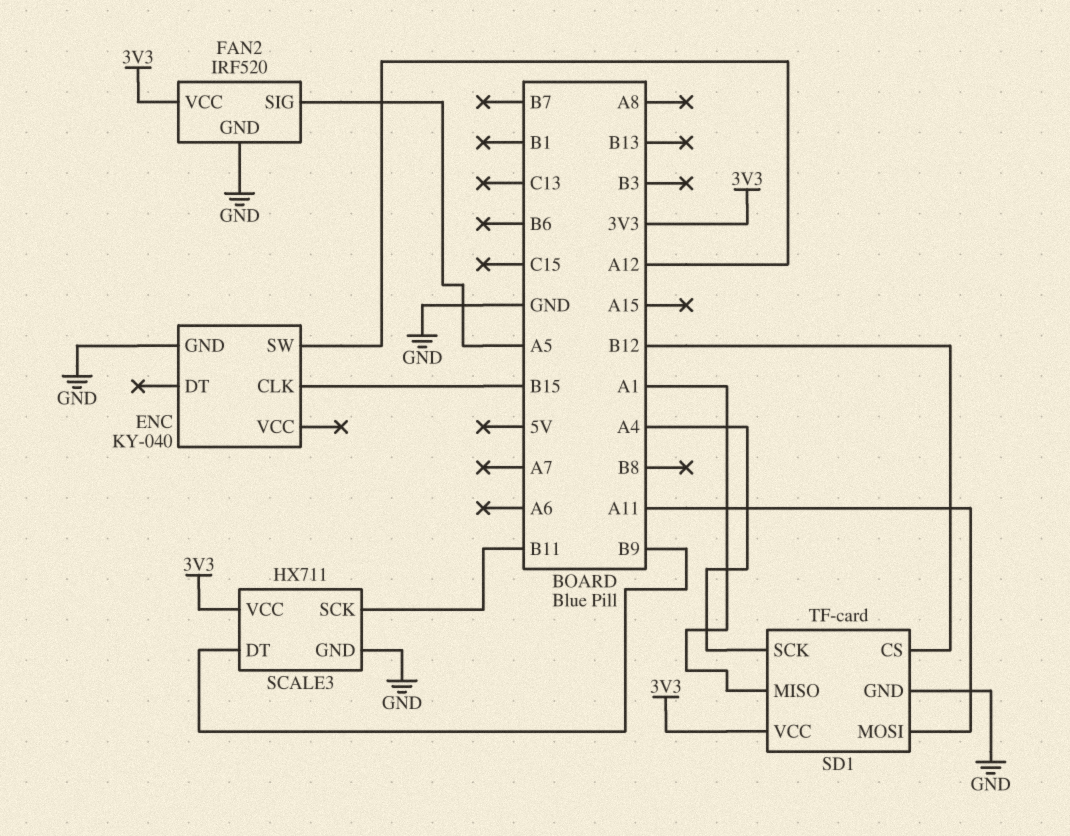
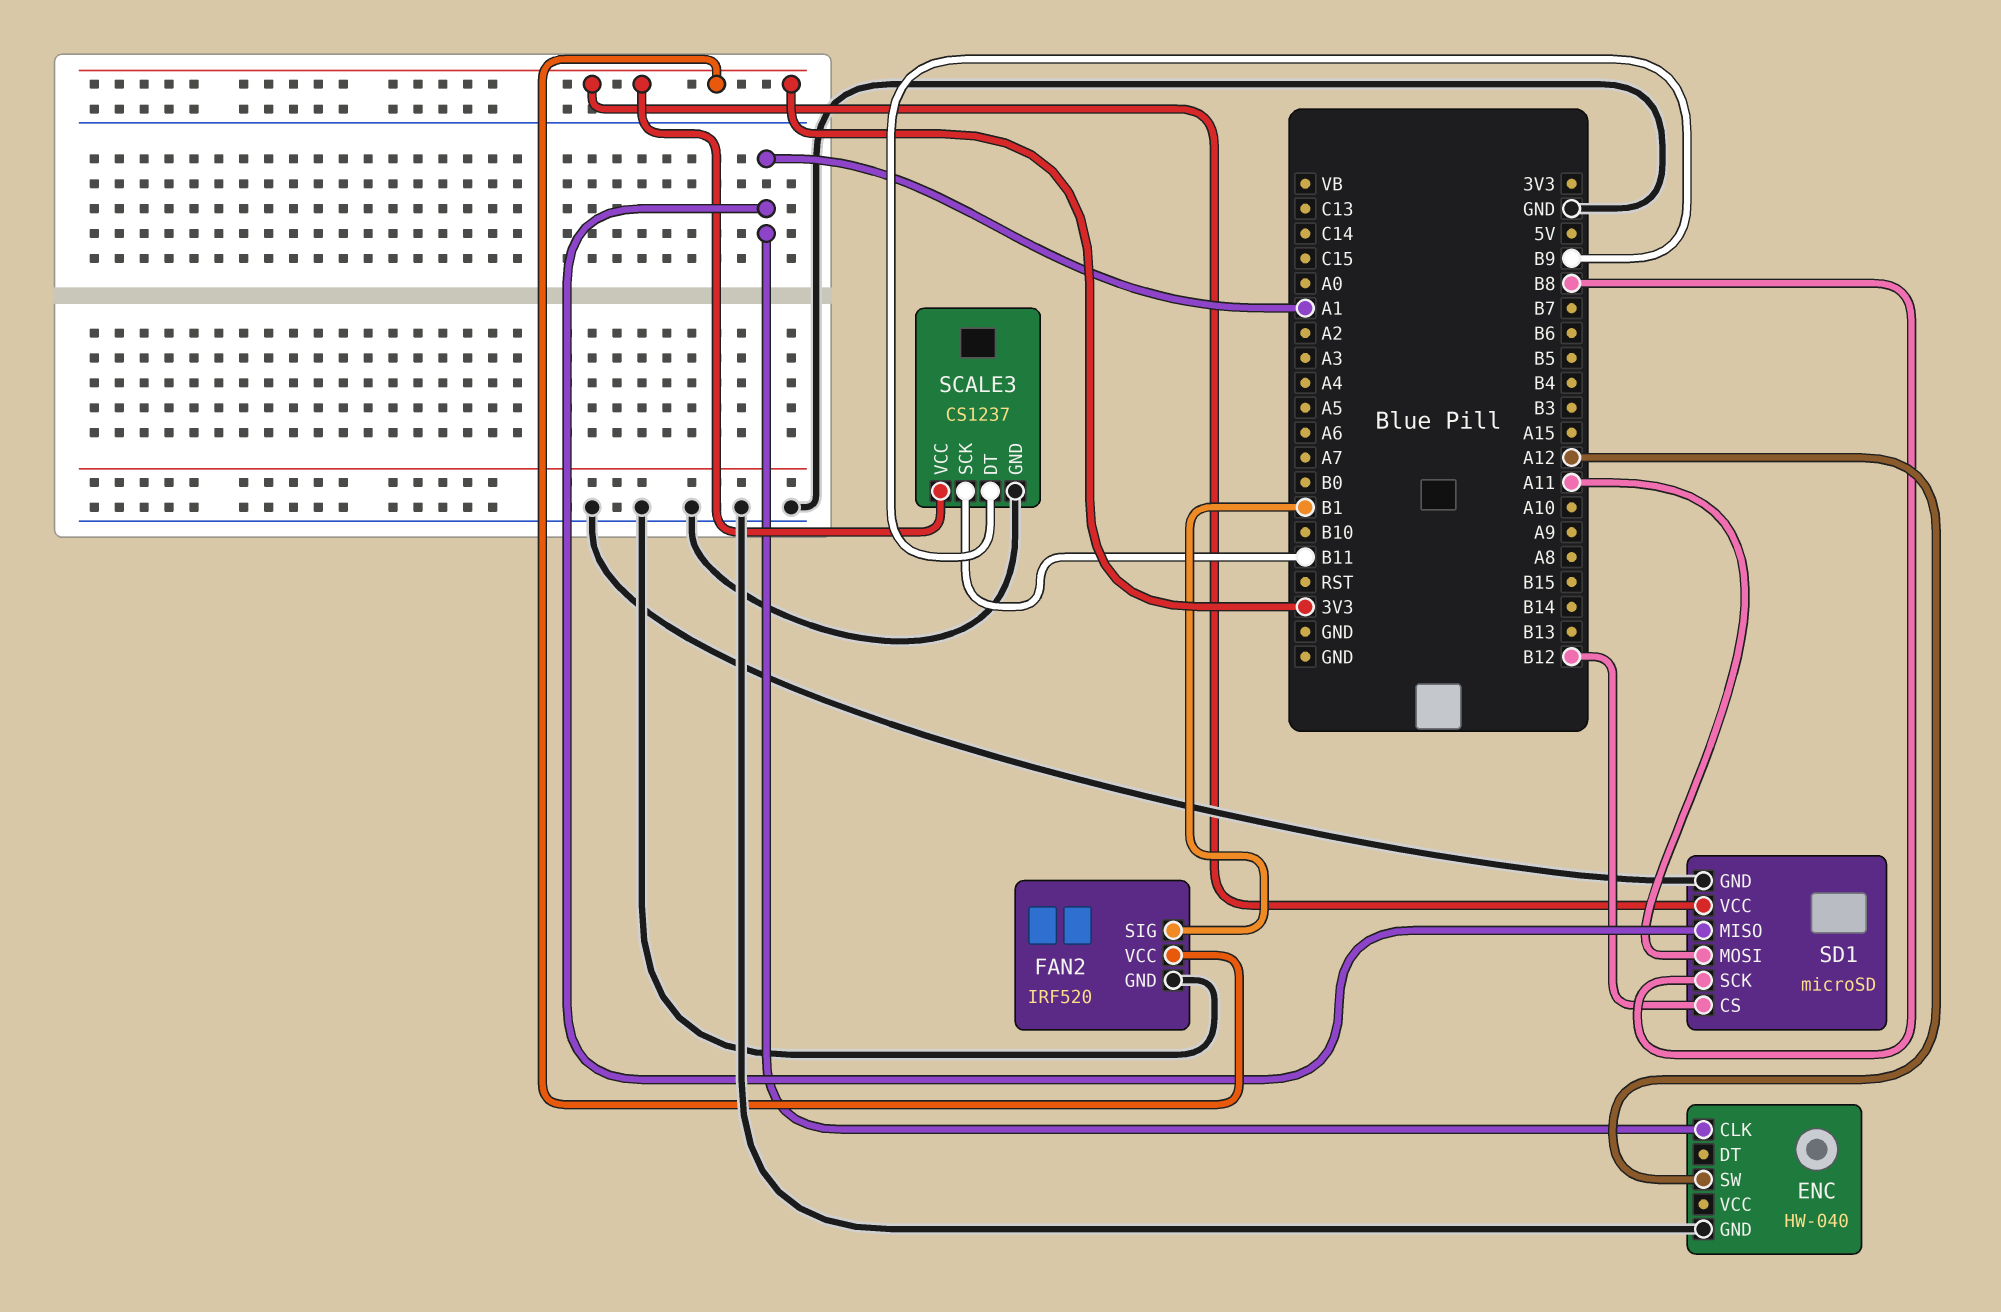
ENC: KY-040 -> HW-040
ENC pin CLK: B15 -> A1
FAN2 pin SIG: A5 -> B1
SCALE3: HX711 -> CS1237
SD1: TF-card -> microSD
SD1 pin SCK: A4 -> B8

